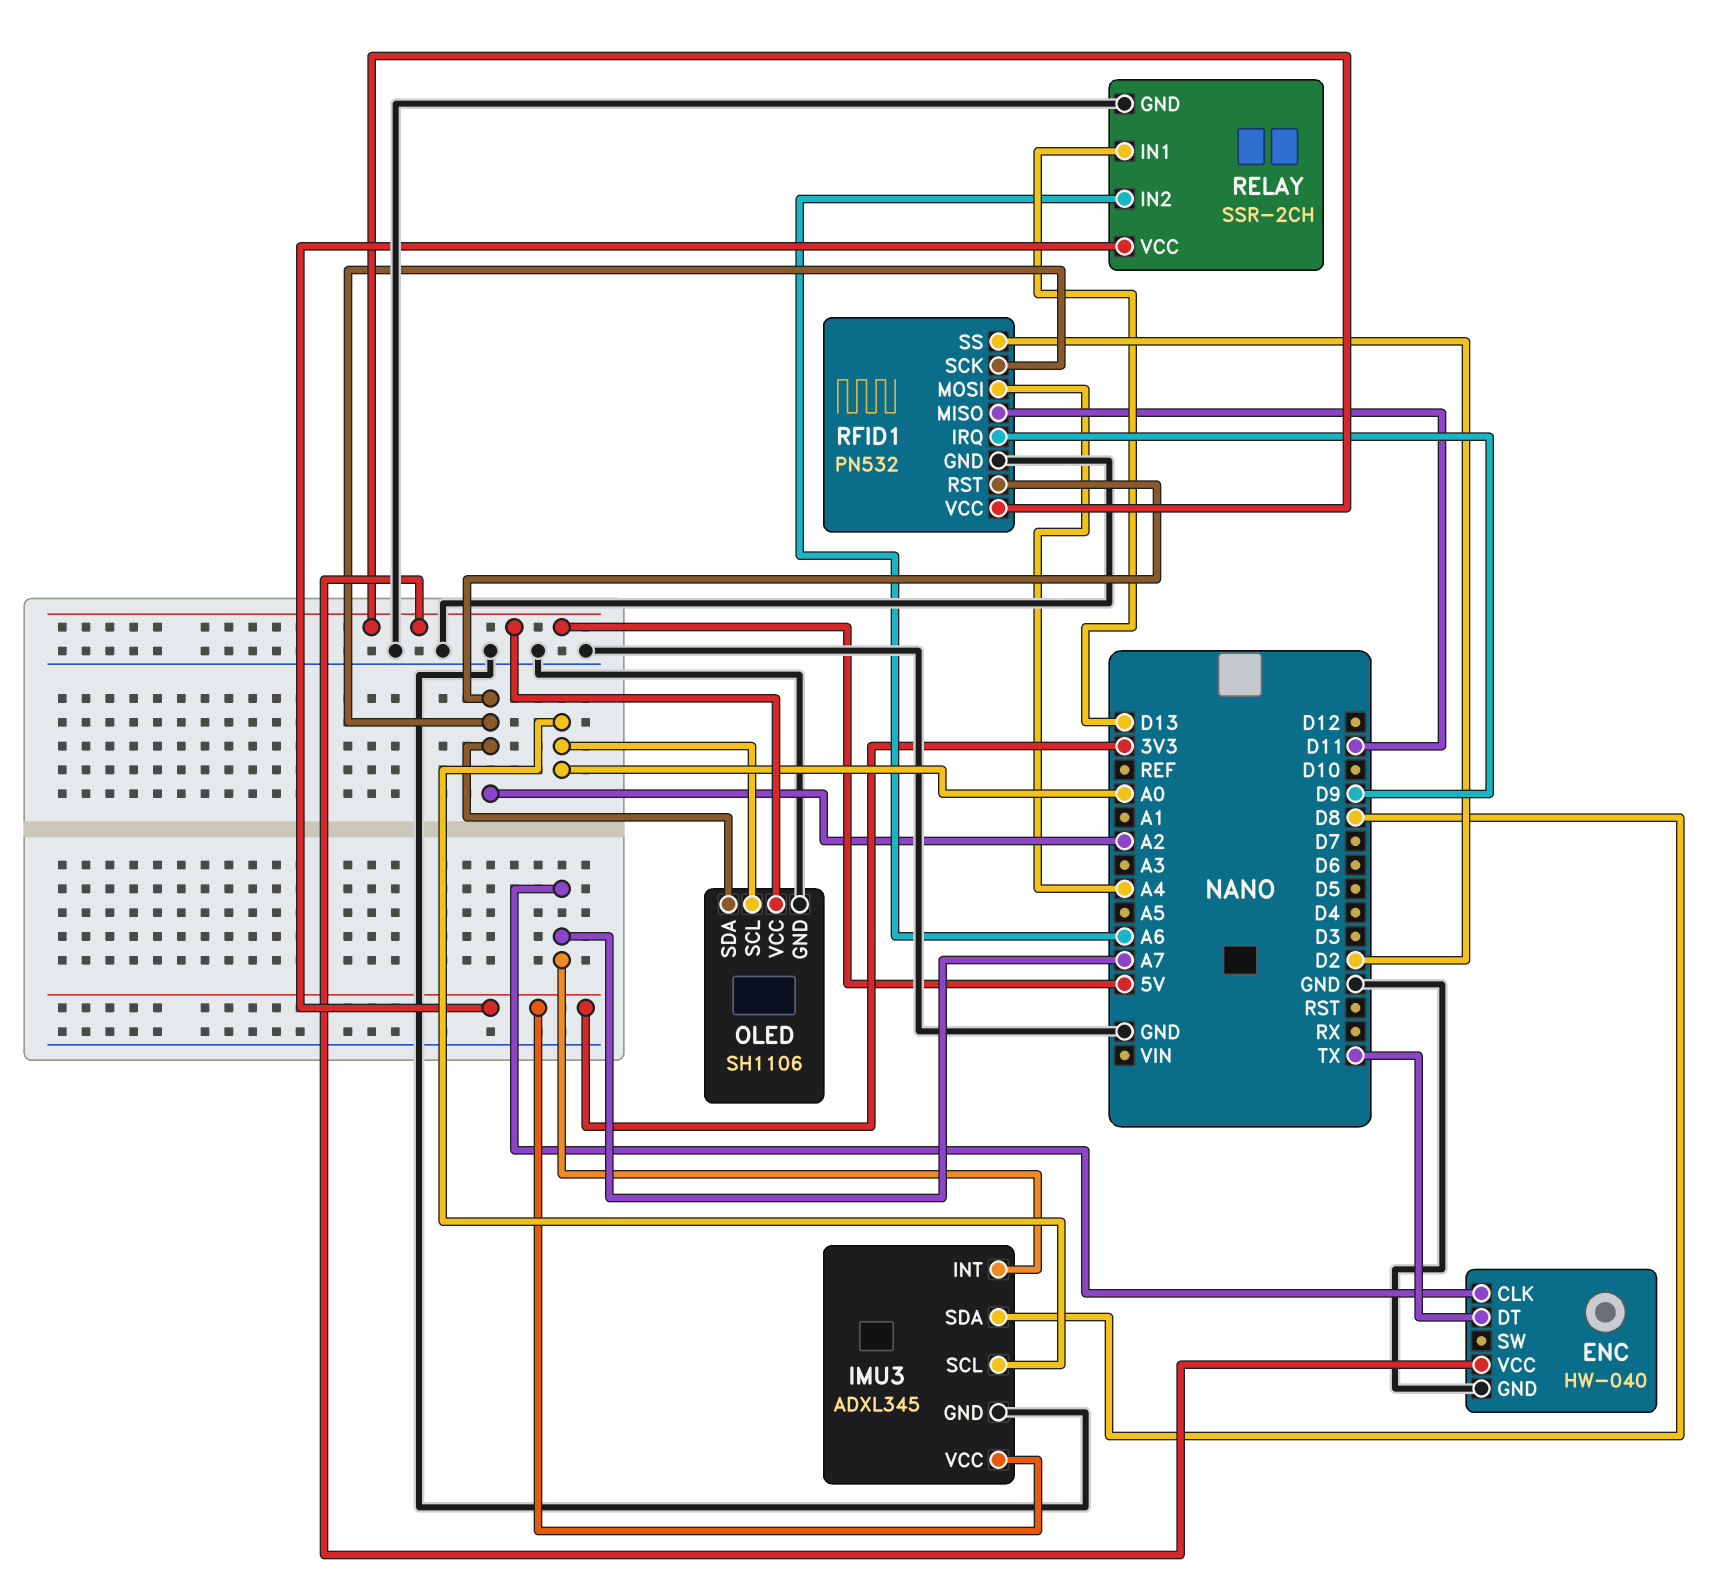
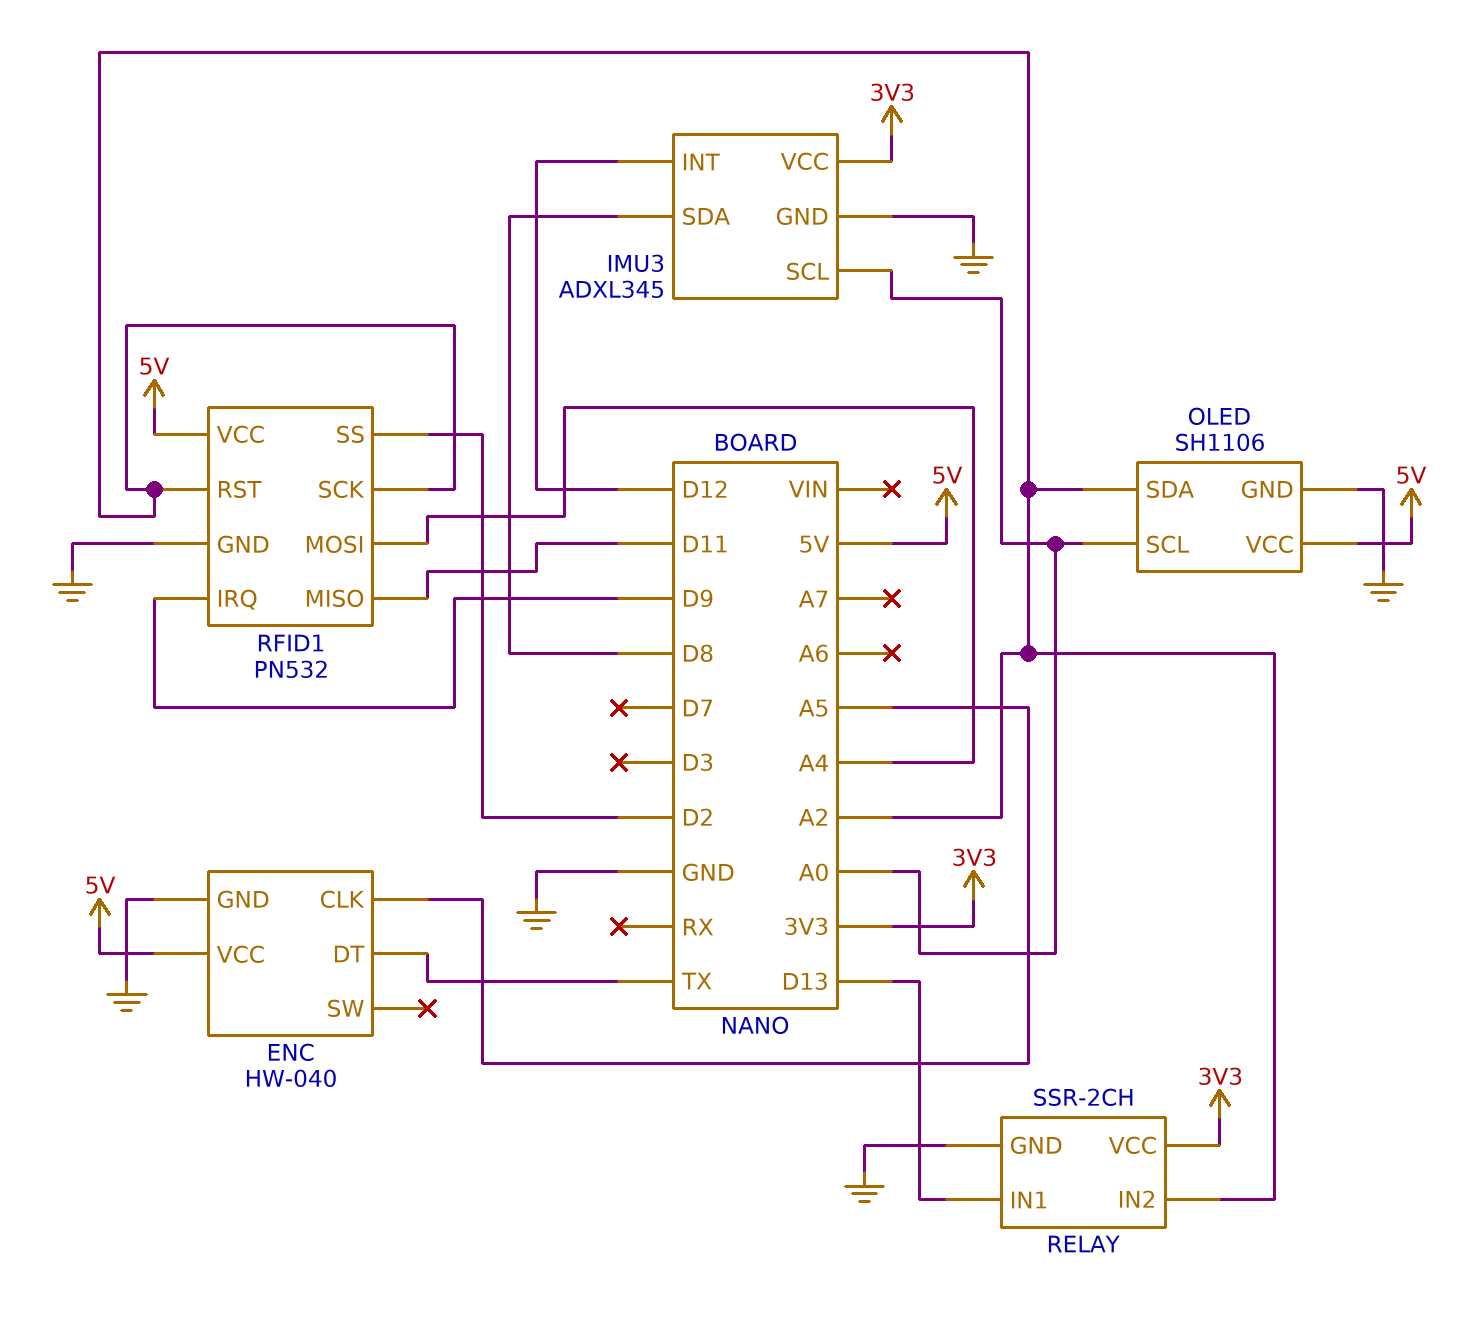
ENC pin CLK: A7 -> A5
IMU3 pin INT: A7 -> D12
RELAY pin IN2: A6 -> A2

